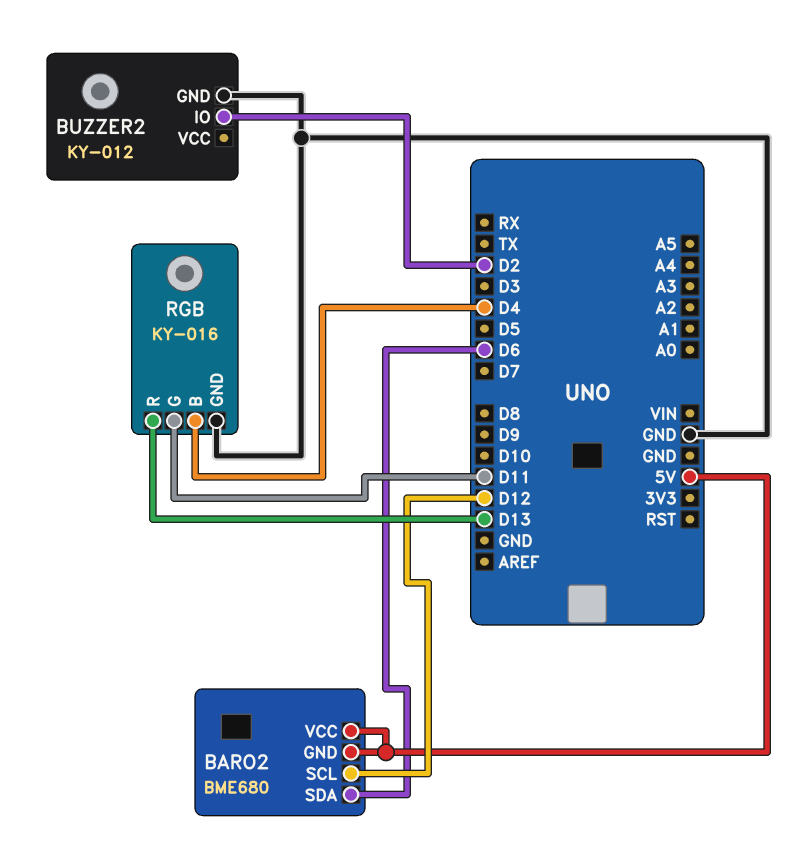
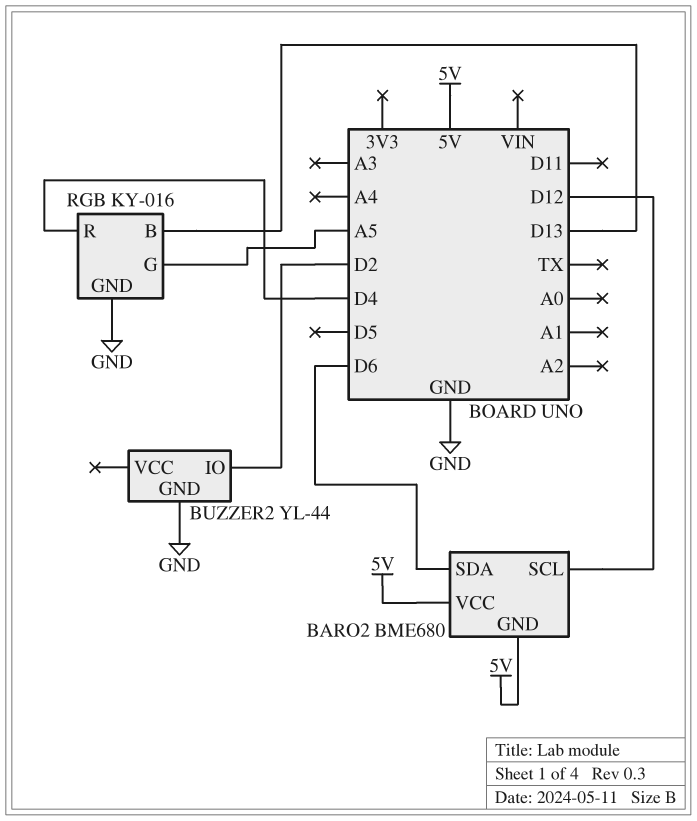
BUZZER2: KY-012 -> YL-44
RGB pin B: D4 -> D13
RGB pin G: D11 -> A5
RGB pin R: D13 -> D4

